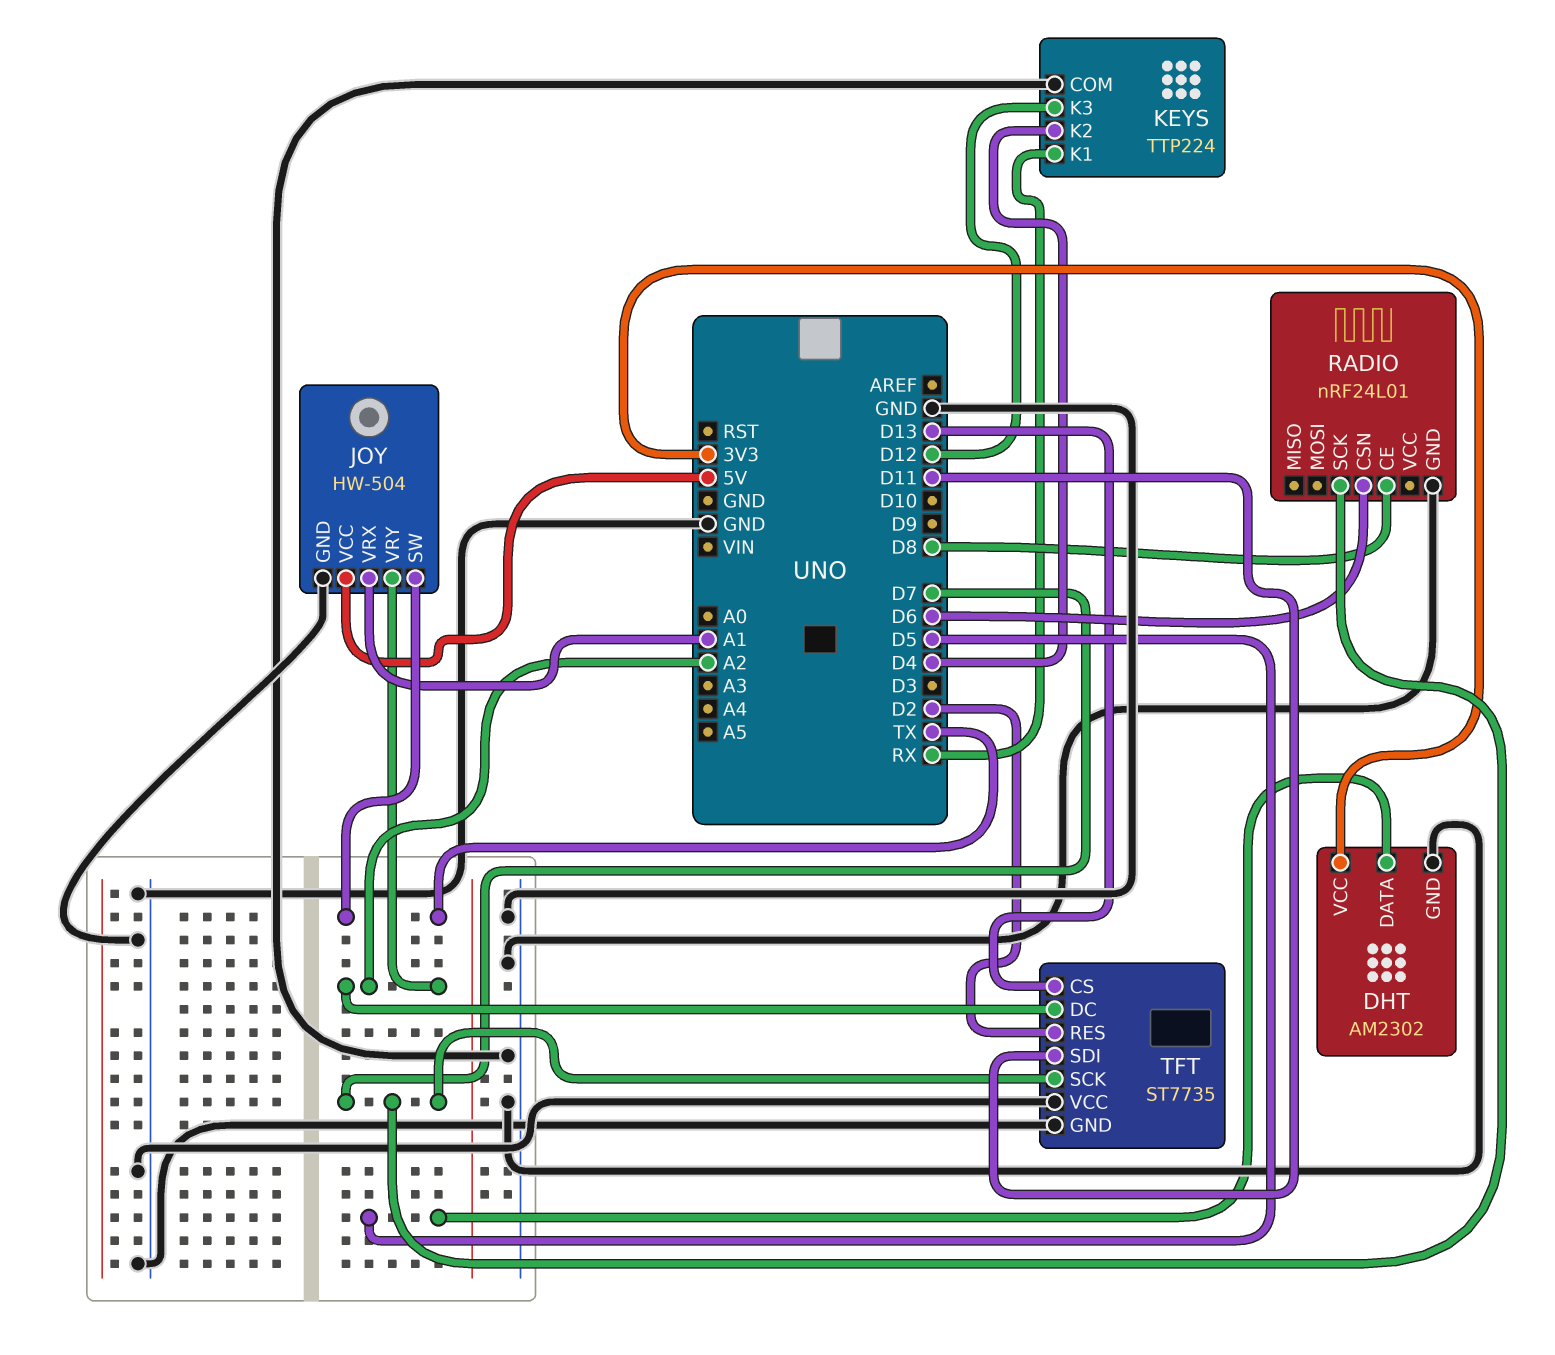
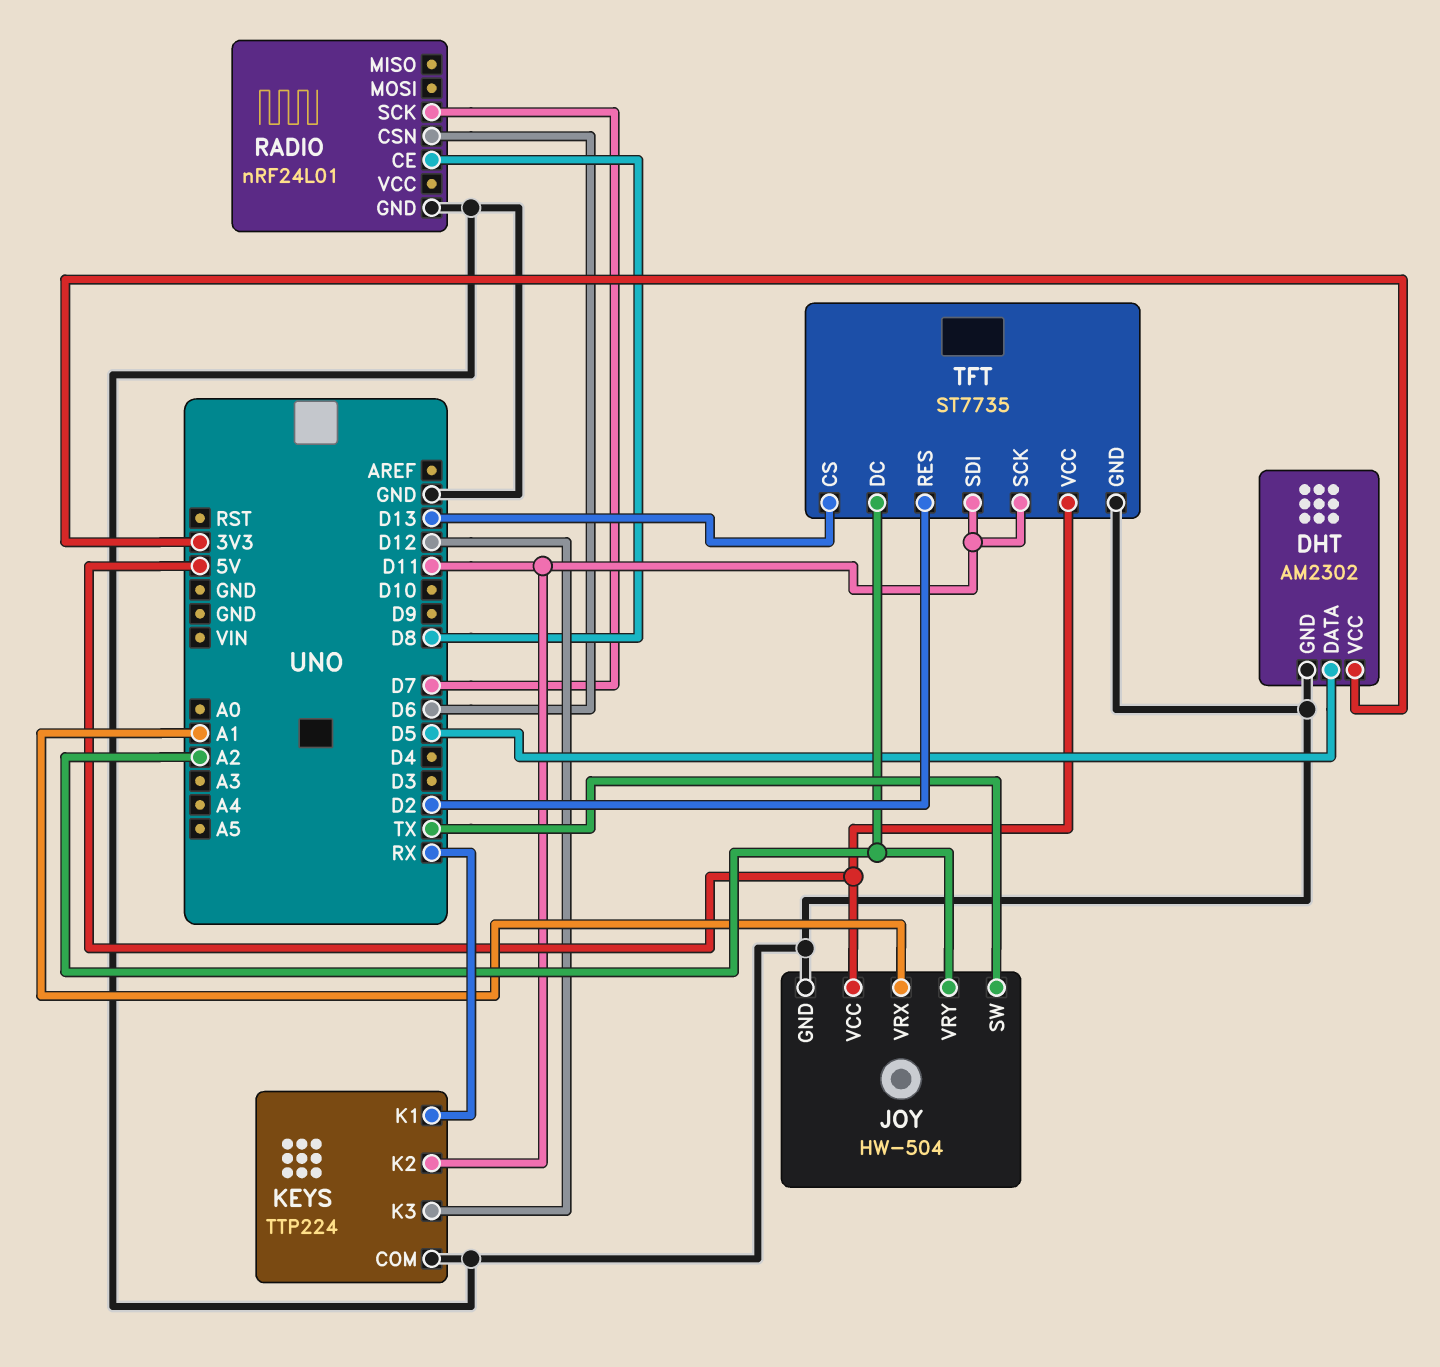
KEYS pin K2: D4 -> D11
TFT pin SCK: D7 -> D11
TFT pin VCC: GND -> 5V

